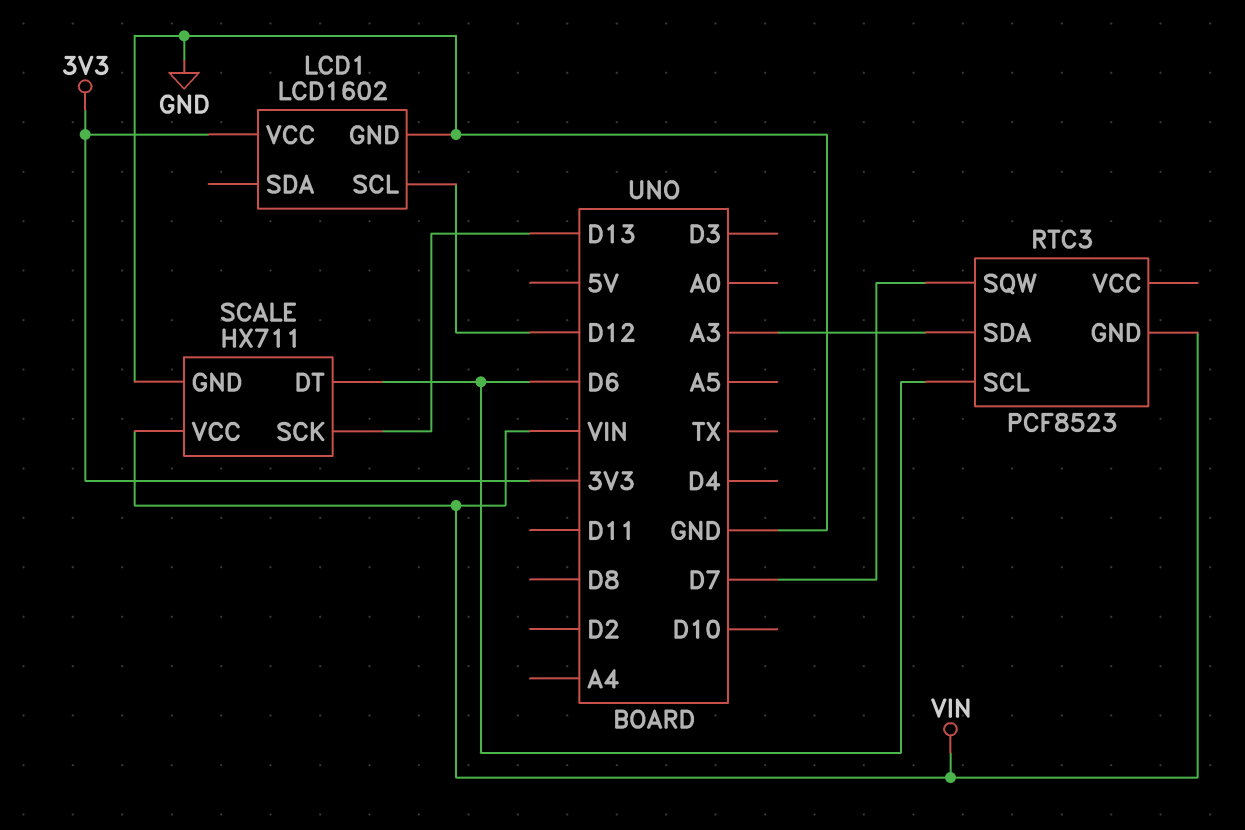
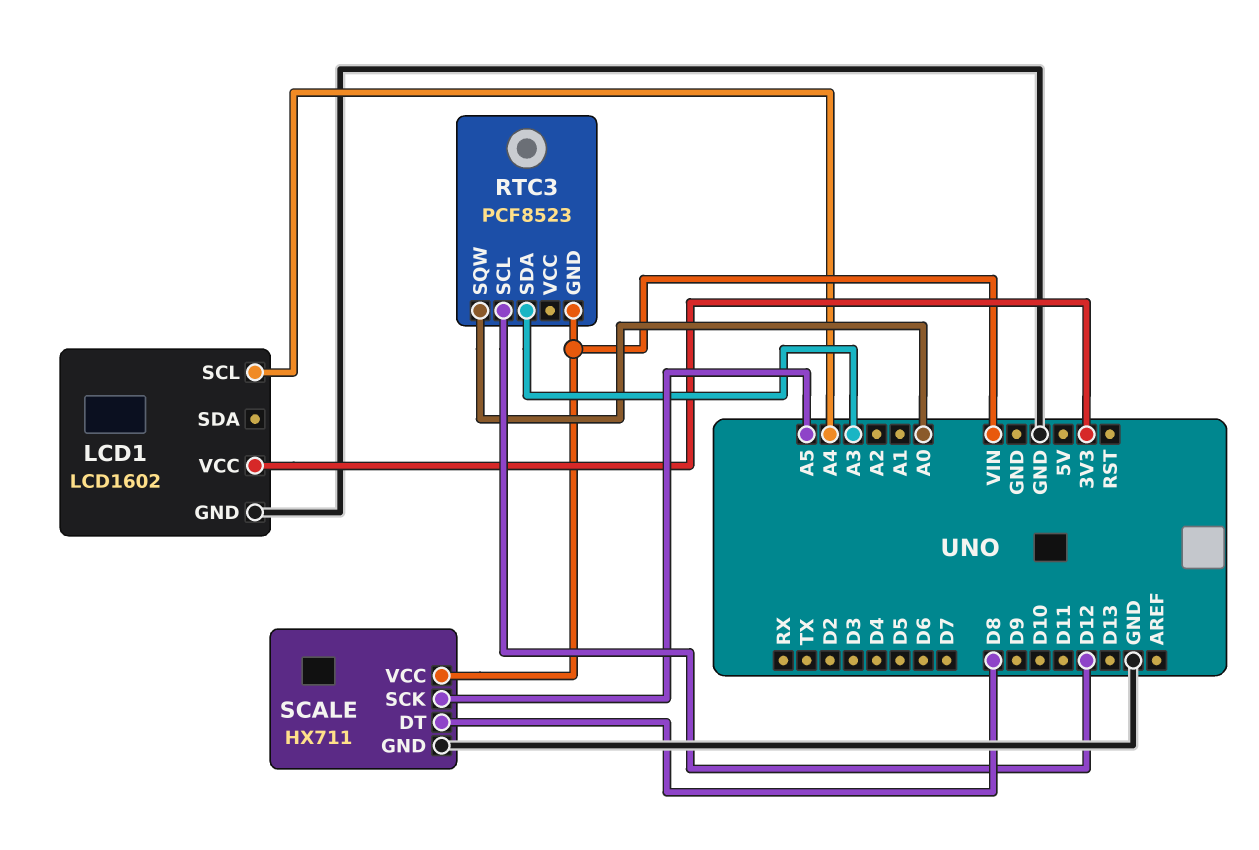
LCD1 pin SCL: D12 -> A4
RTC3 pin SCL: D6 -> D12
RTC3 pin SQW: D7 -> A0
SCALE pin DT: D6 -> D8
SCALE pin SCK: D13 -> A5

